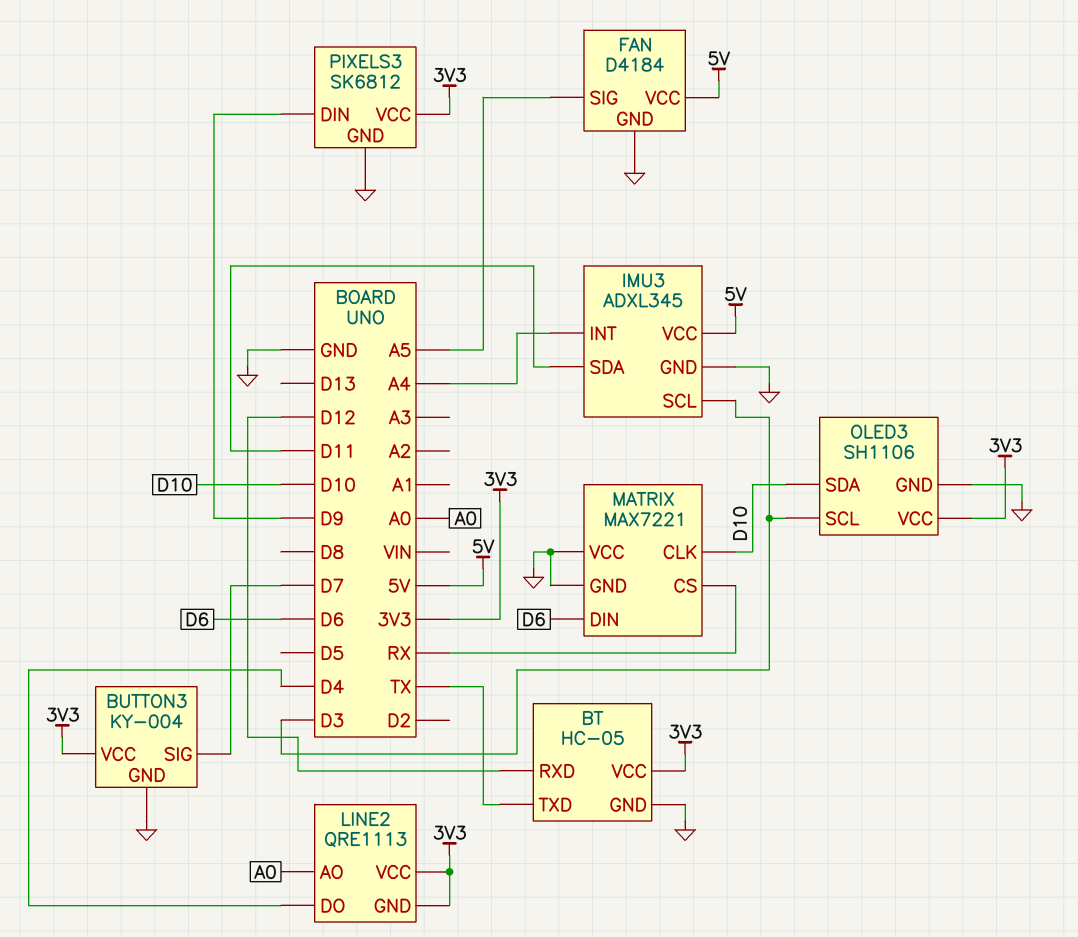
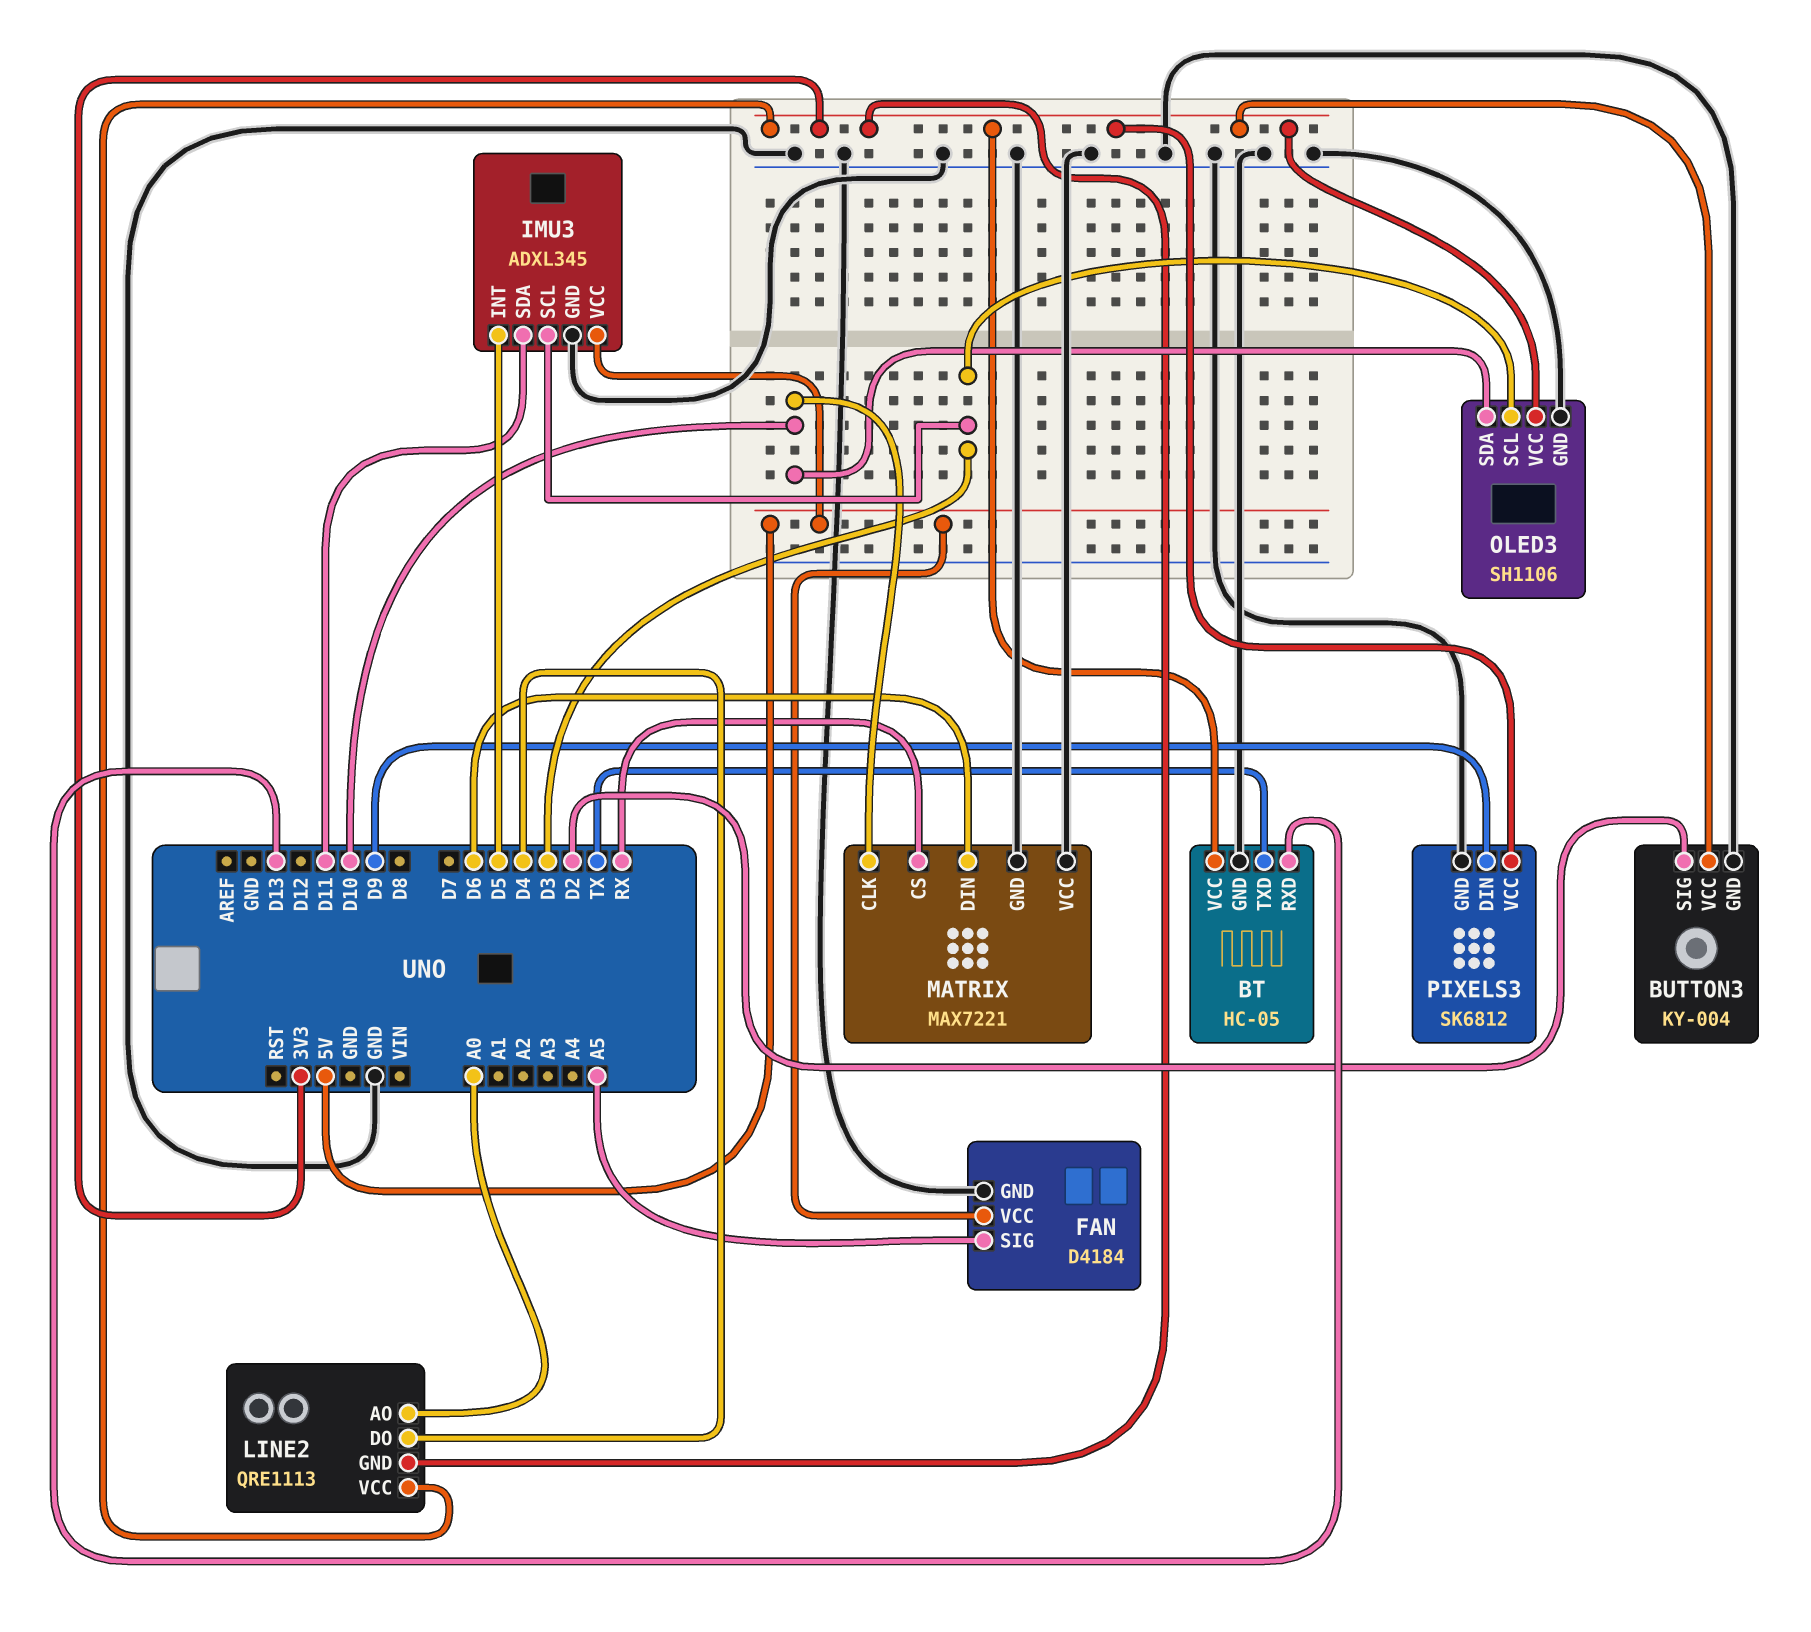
BT pin RXD: D12 -> D13
BUTTON3 pin SIG: D7 -> D2
IMU3 pin INT: A4 -> D5

